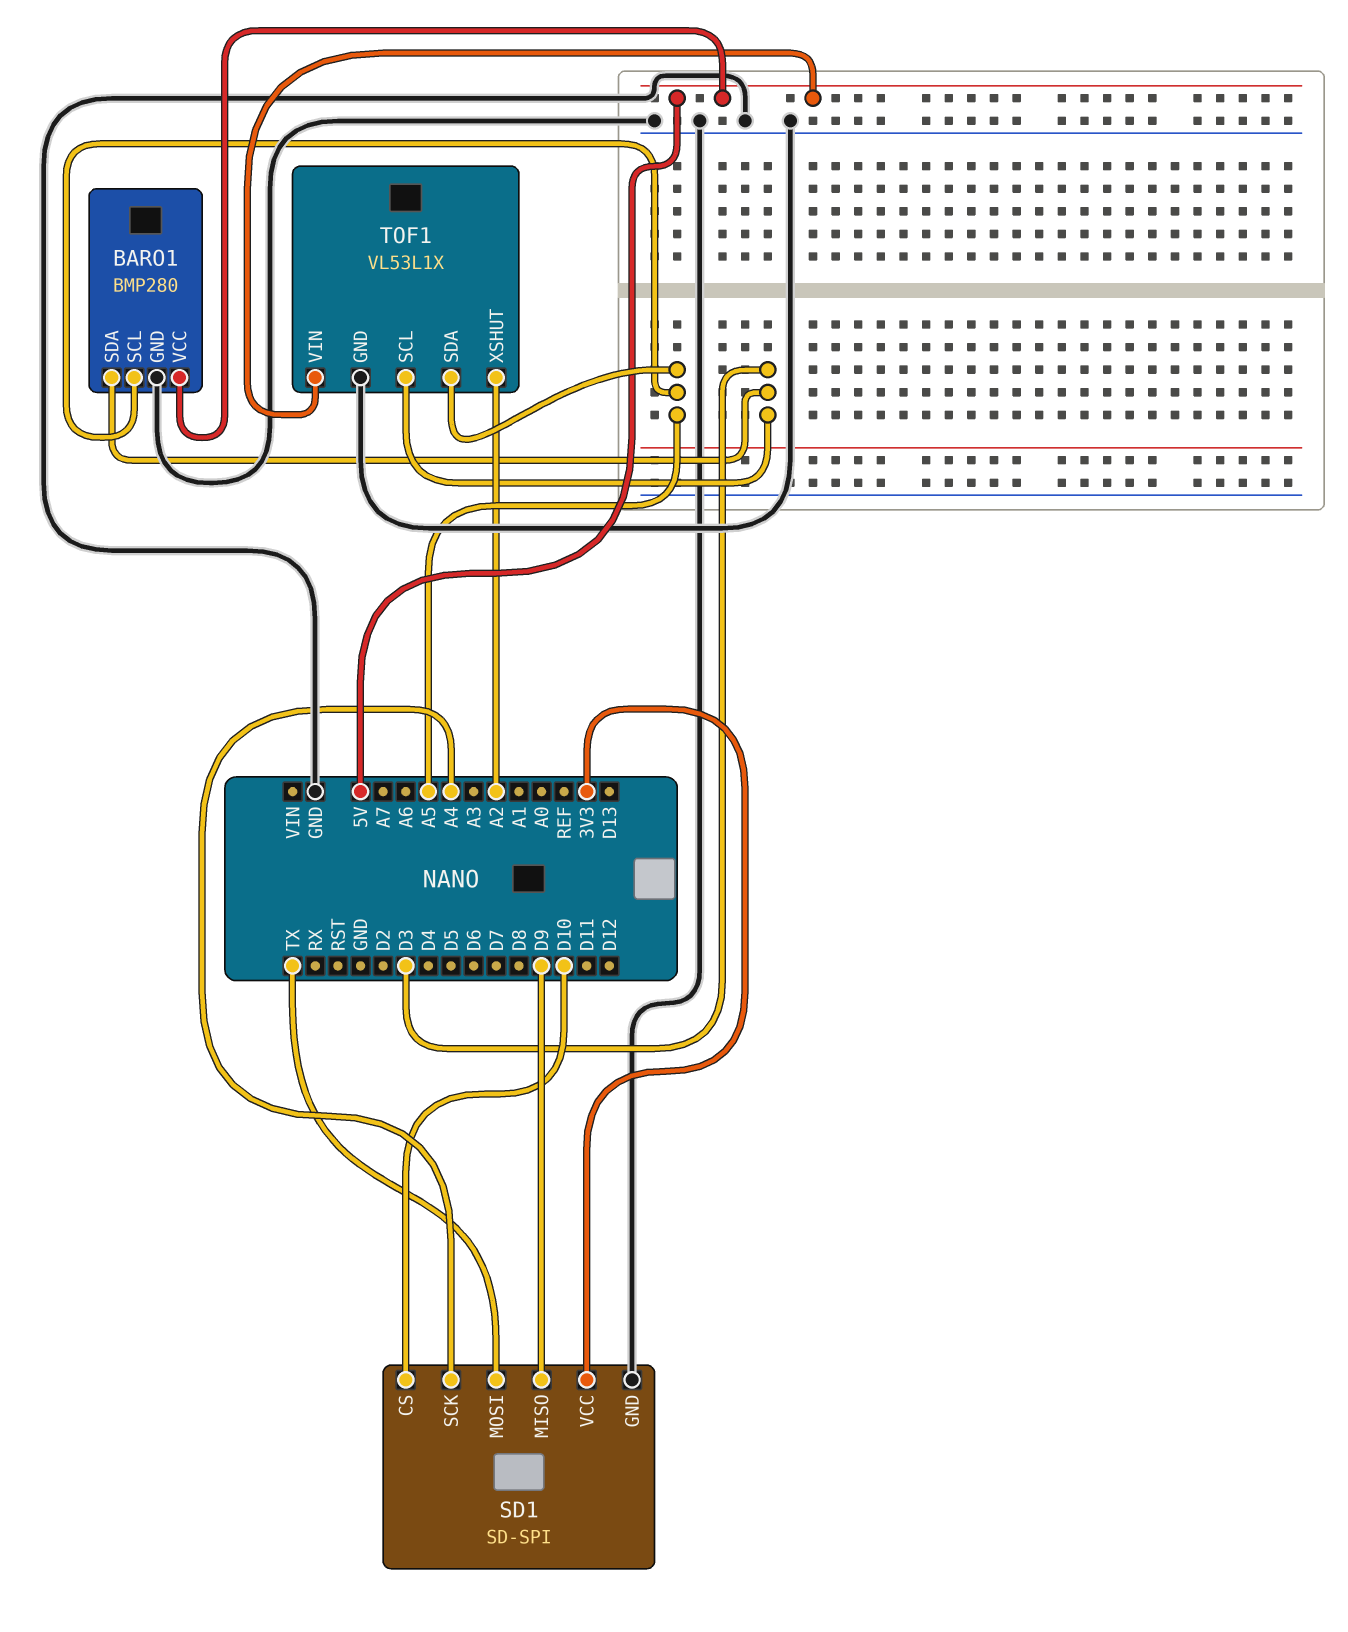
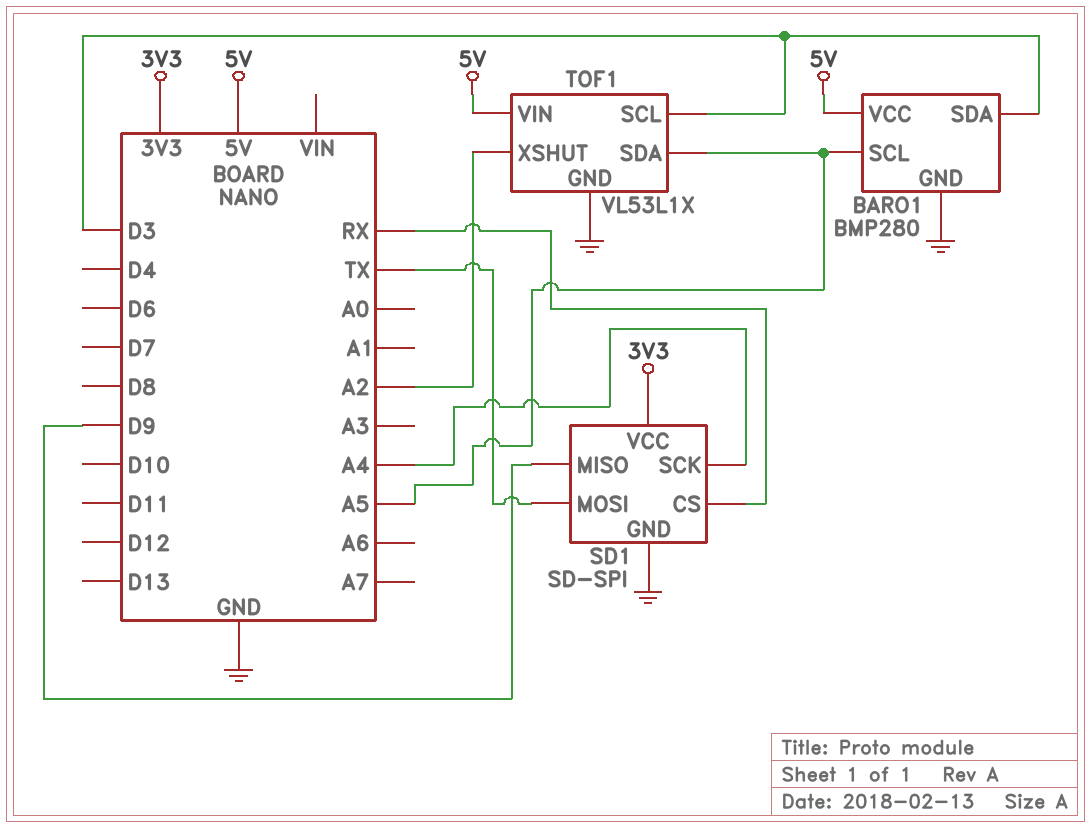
SD1 pin CS: D10 -> RX

